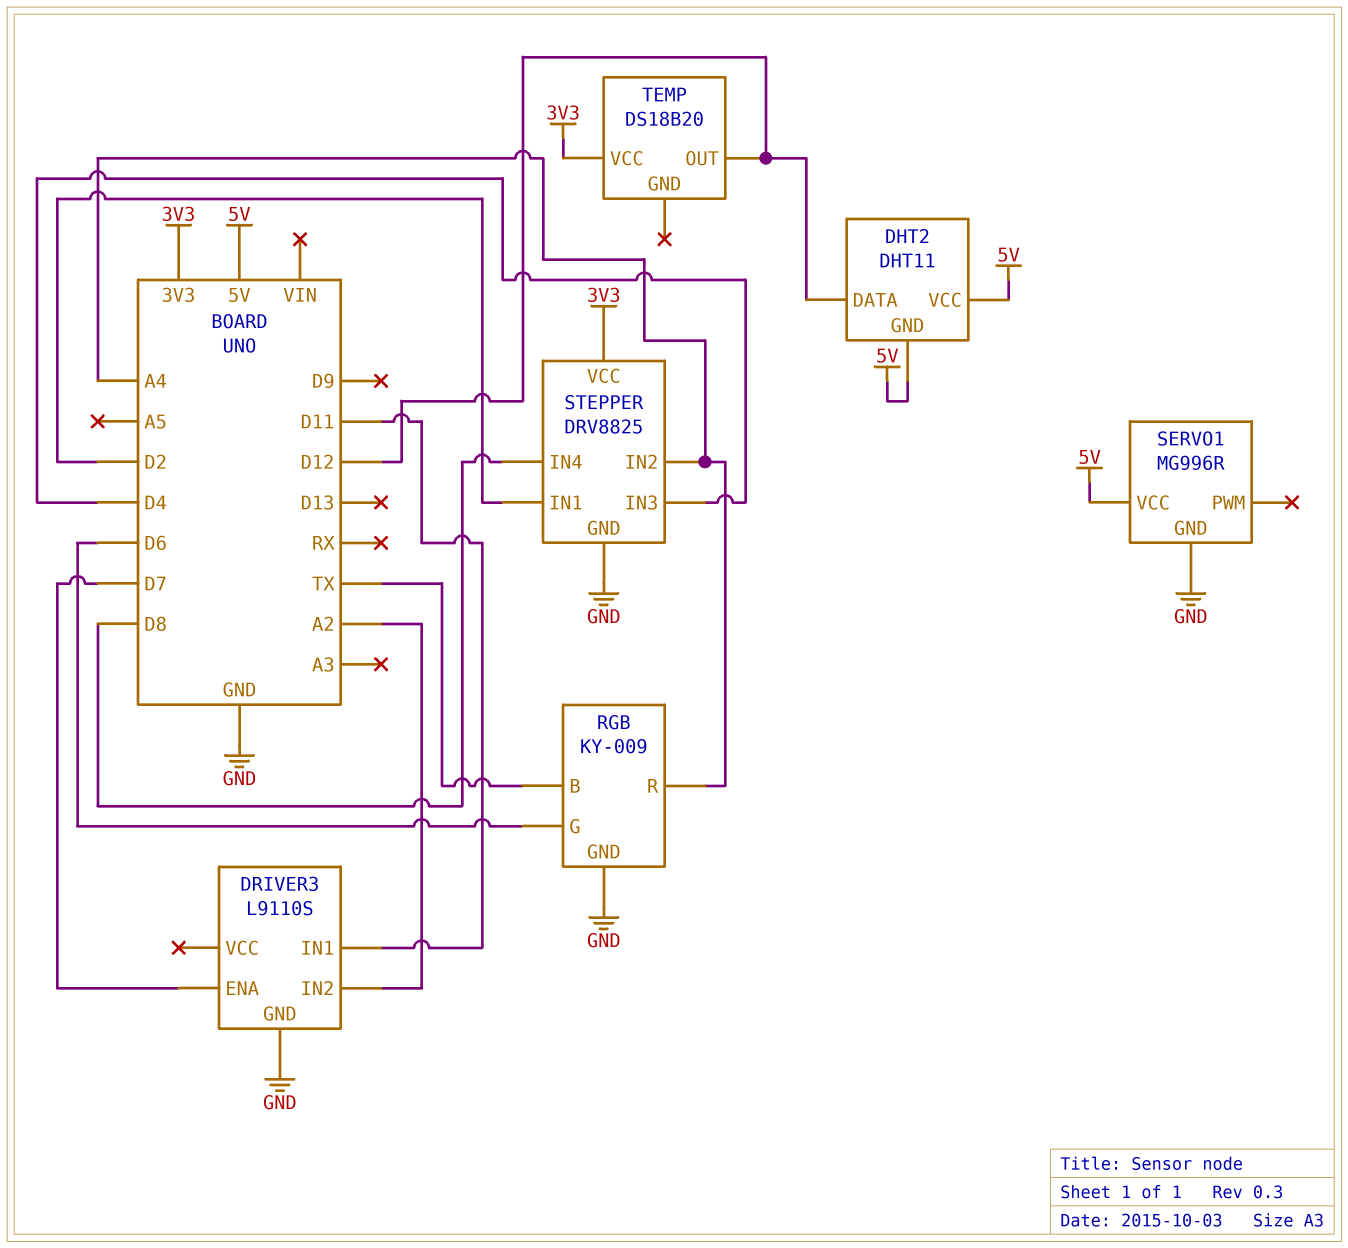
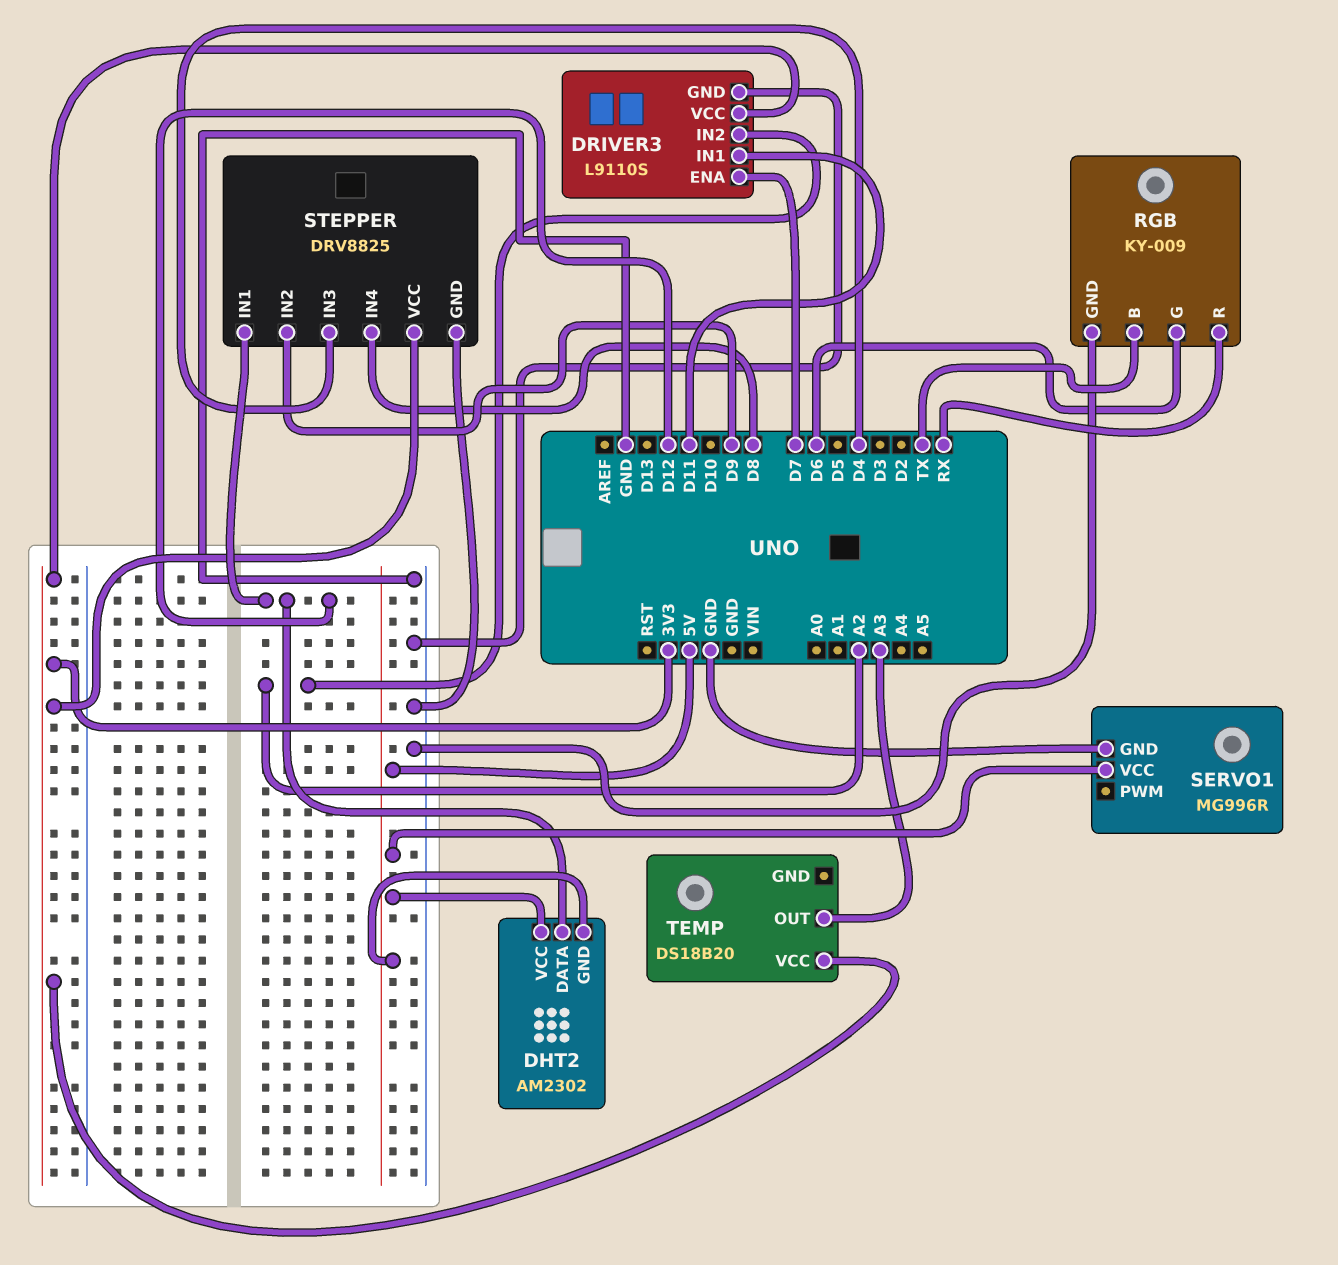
DHT2: DHT11 -> AM2302
DRIVER3 pin VCC: none -> 3V3
RGB pin R: A4 -> RX
STEPPER pin IN1: D2 -> D12
STEPPER pin IN2: A4 -> D9
TEMP pin OUT: D12 -> A3

